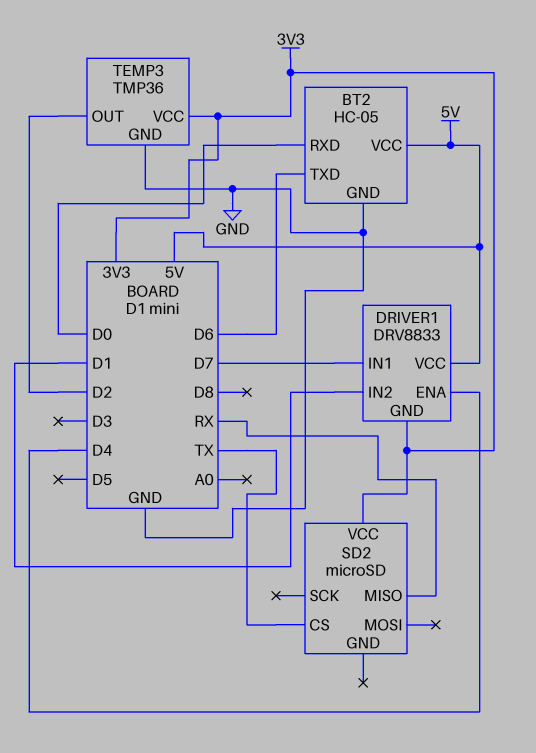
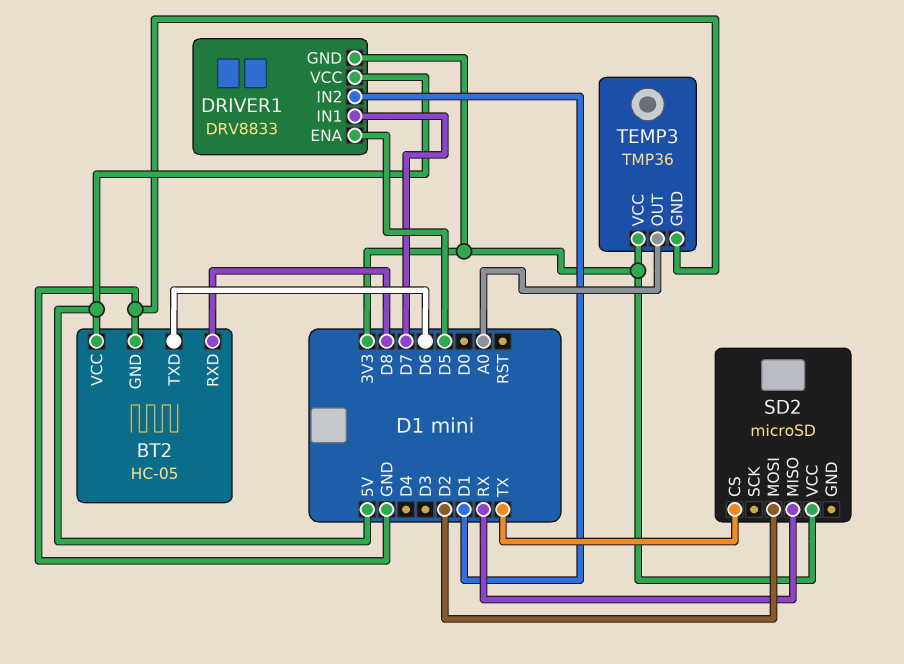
BT2 pin RXD: D0 -> D8
DRIVER1 pin ENA: D4 -> D5
SD2 pin MOSI: none -> D2
TEMP3 pin OUT: D2 -> A0

